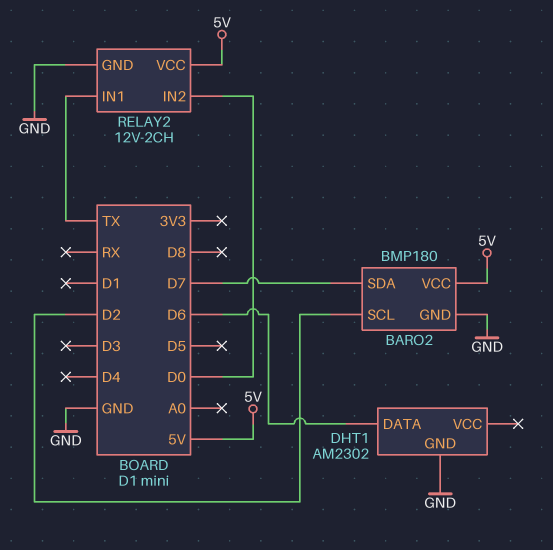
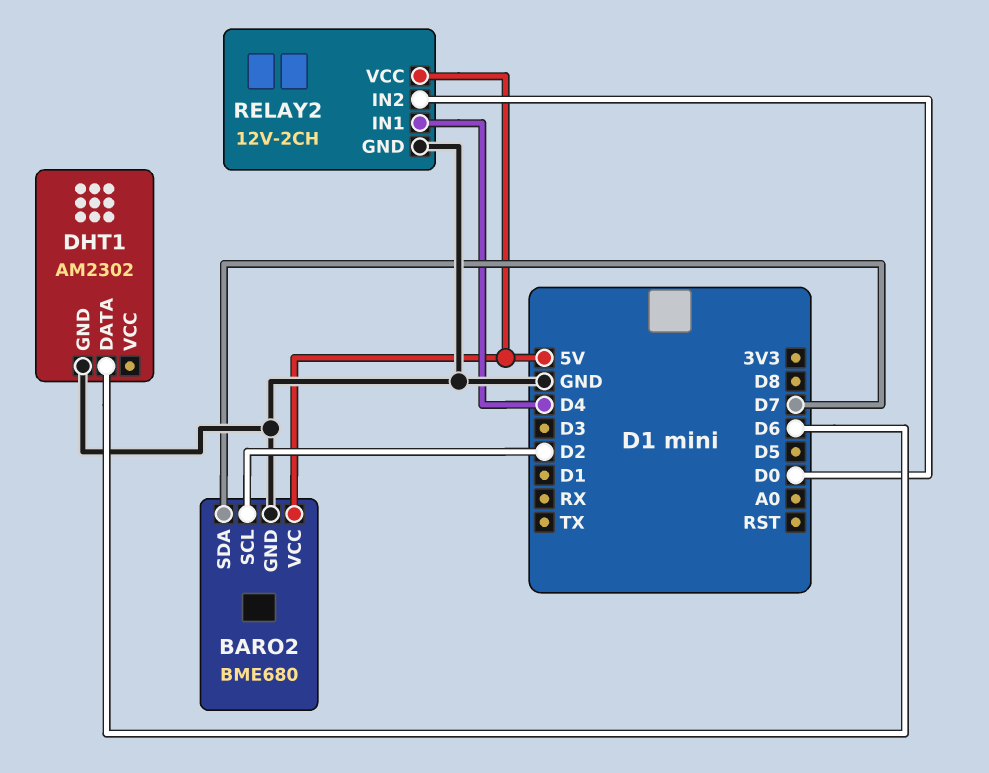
BARO2: BMP180 -> BME680
RELAY2 pin IN1: TX -> D4

